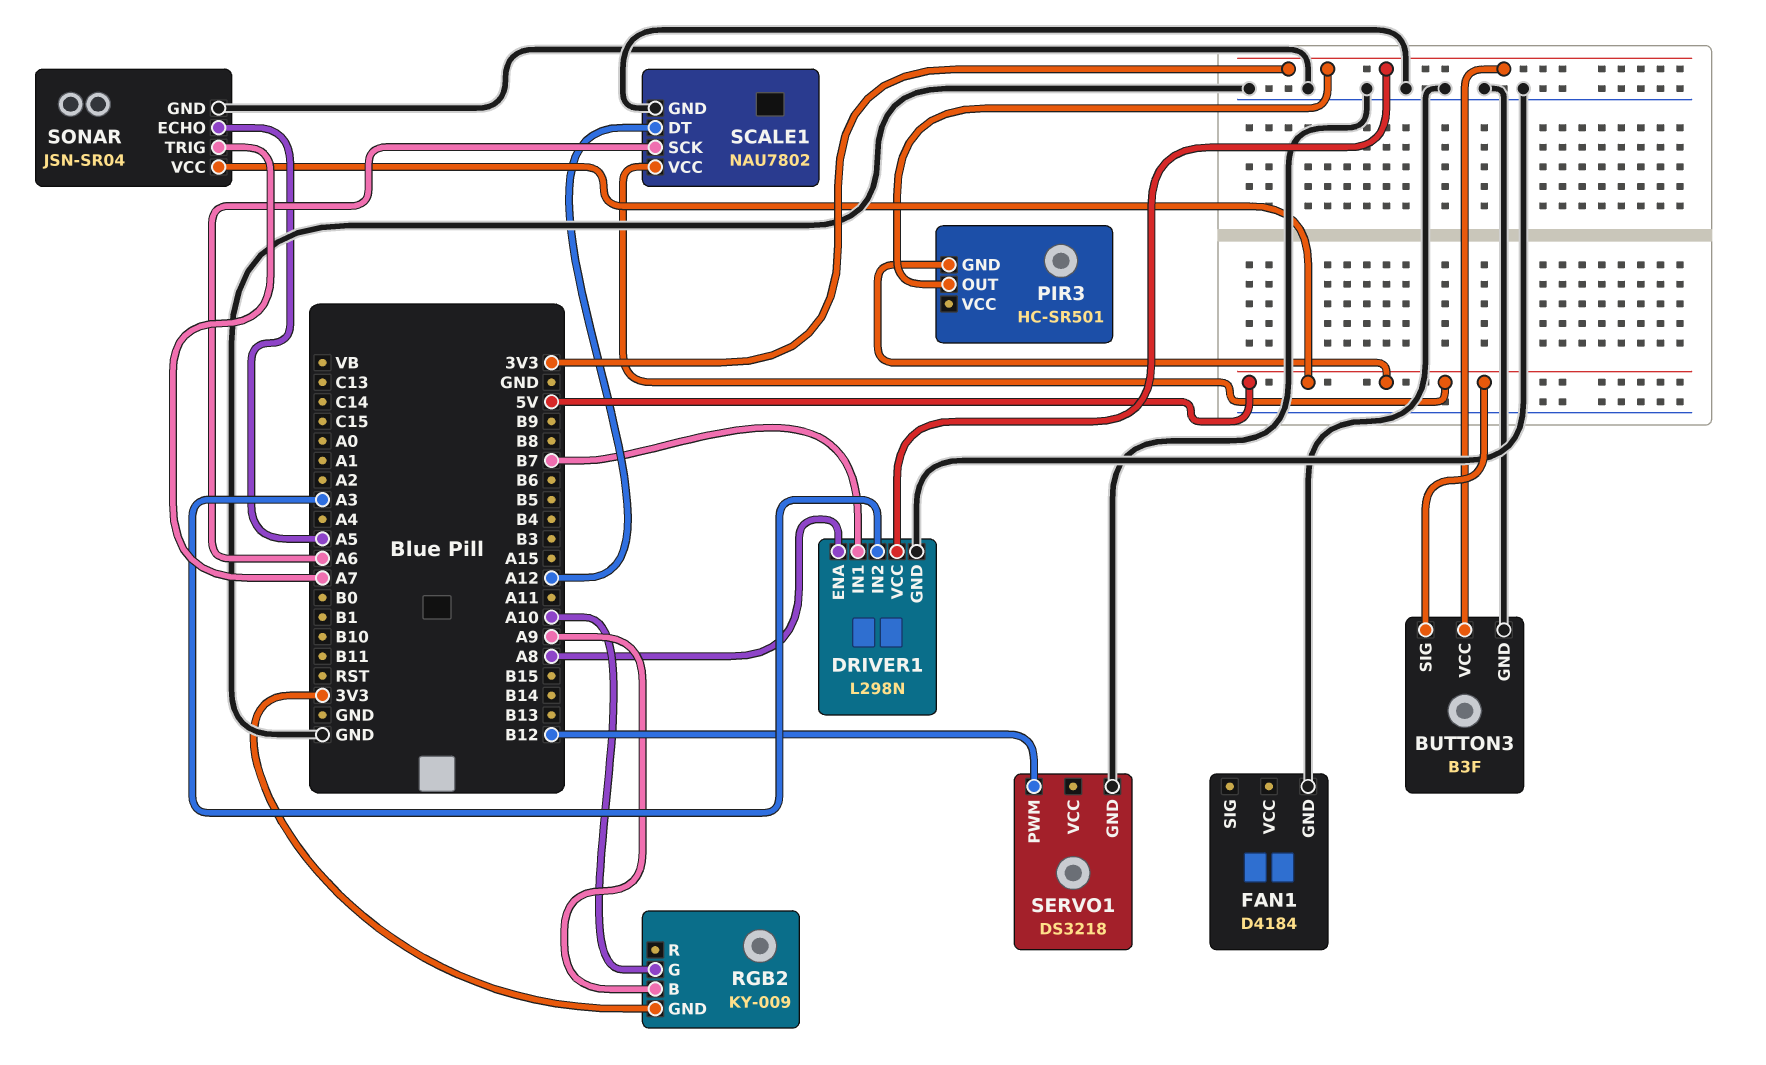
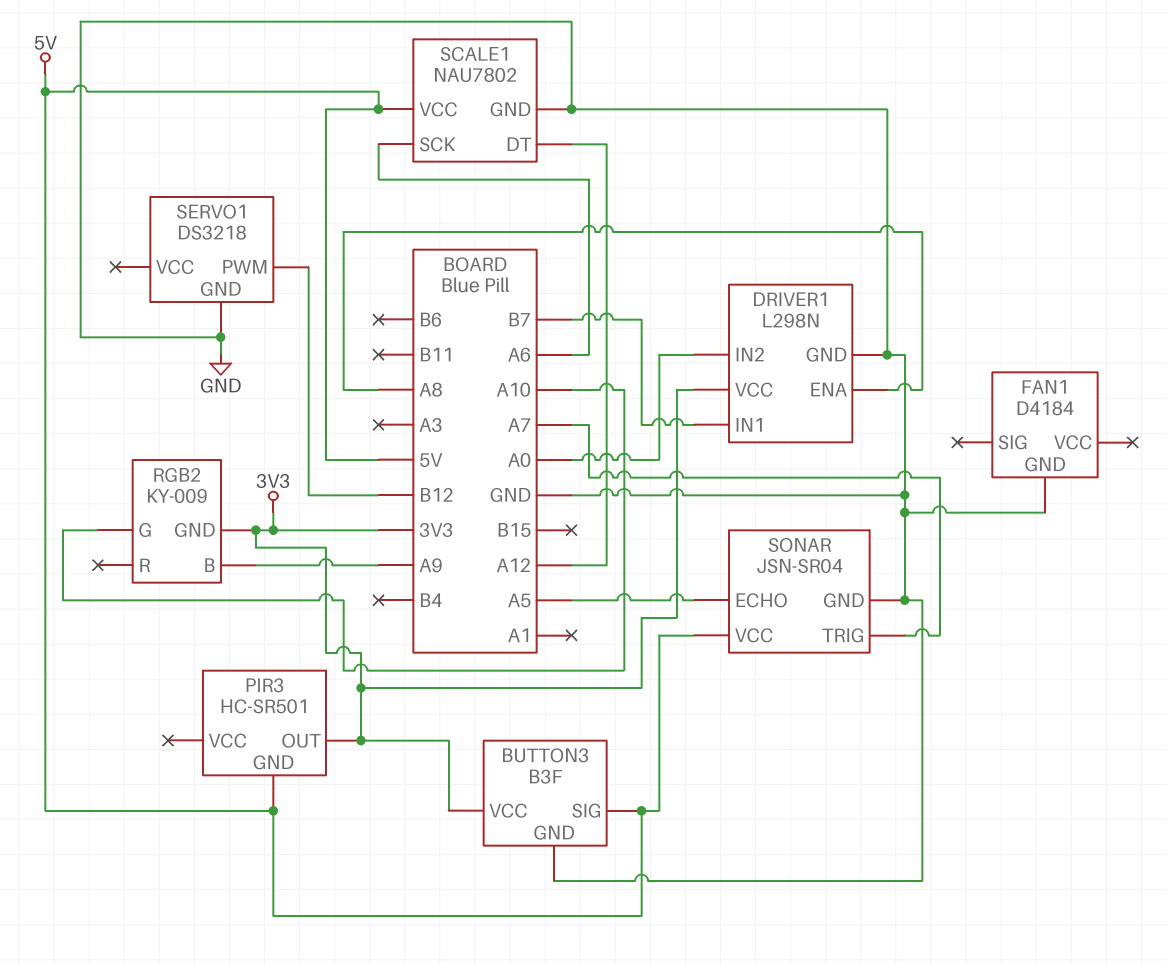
DRIVER1 pin IN2: A3 -> A0

